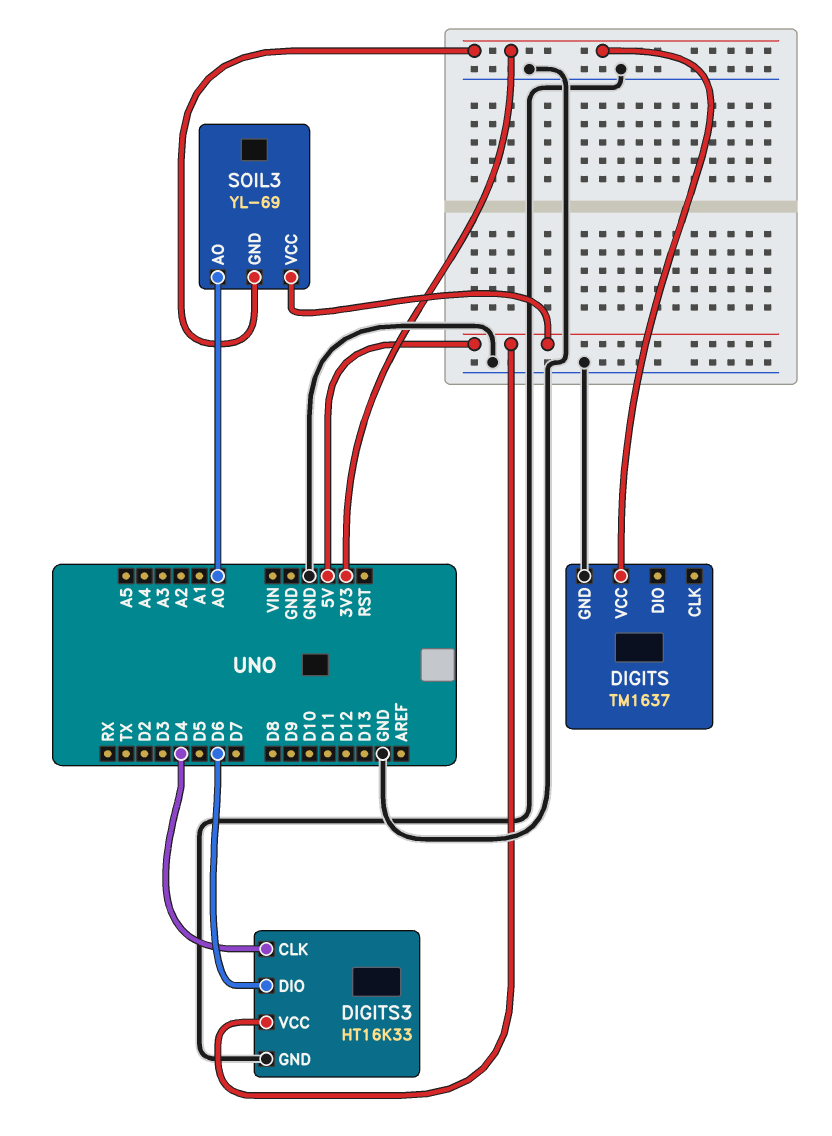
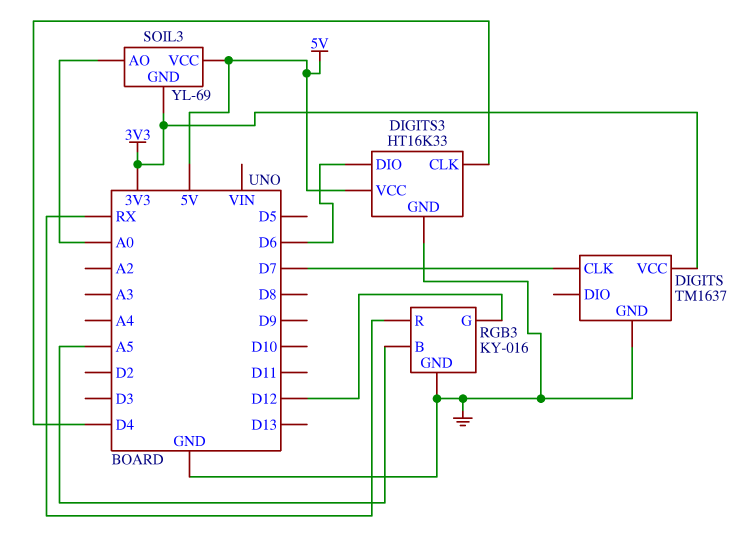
DIGITS pin CLK: none -> D7
RGB3: none -> KY-016
RGB3 pin B: none -> A5
RGB3 pin G: none -> D12
RGB3 pin GND: none -> GND
RGB3 pin R: none -> RX

